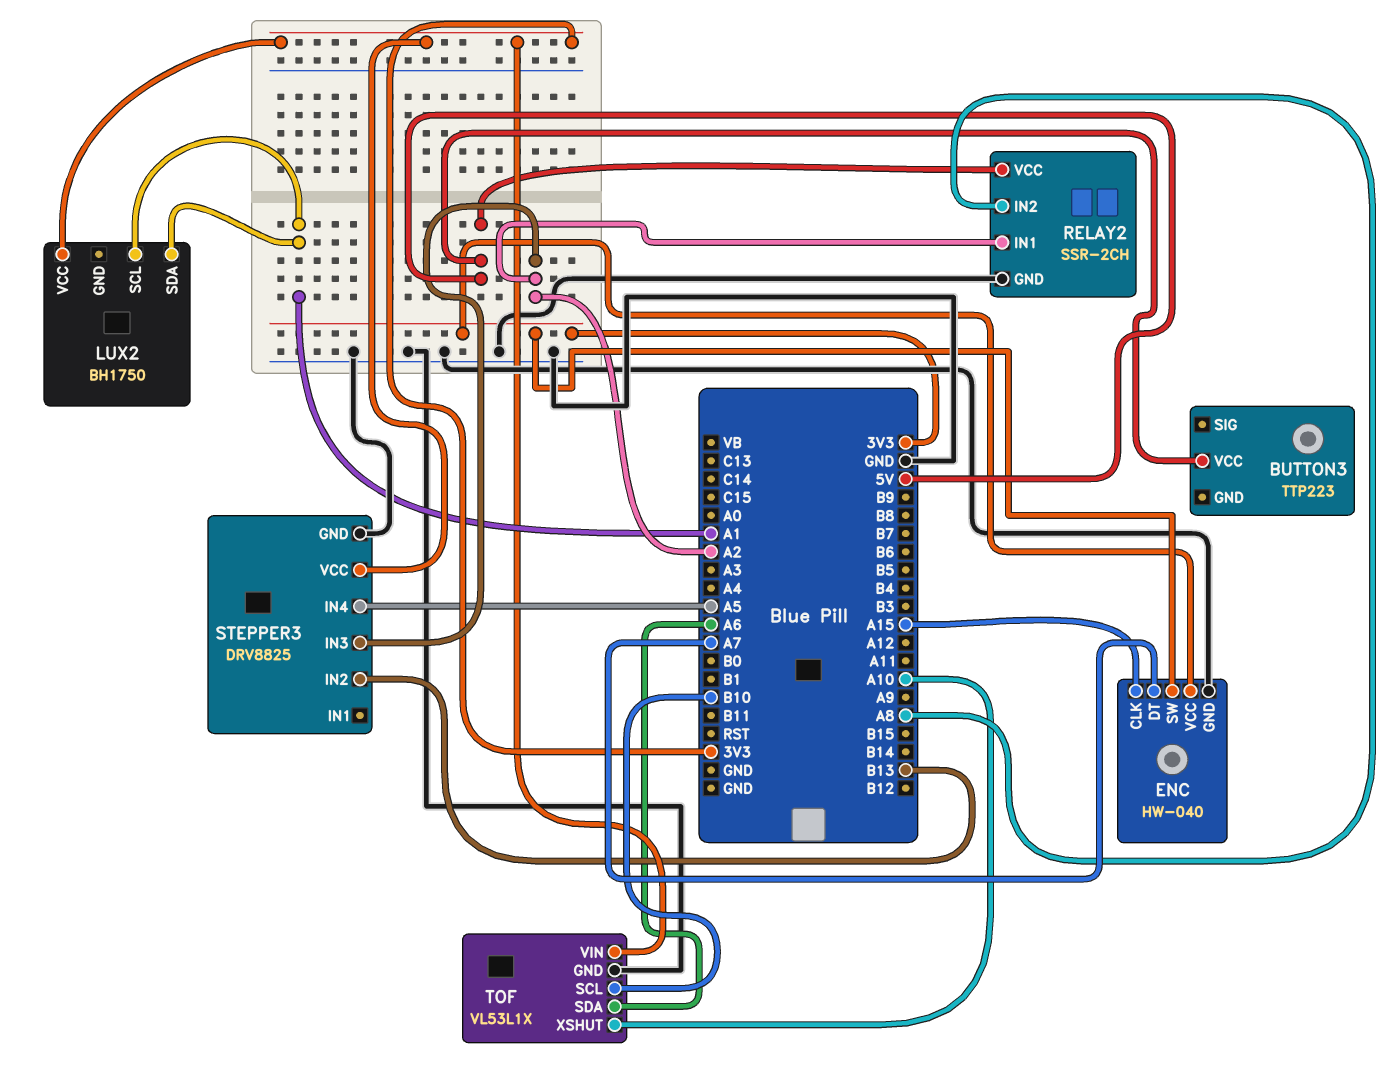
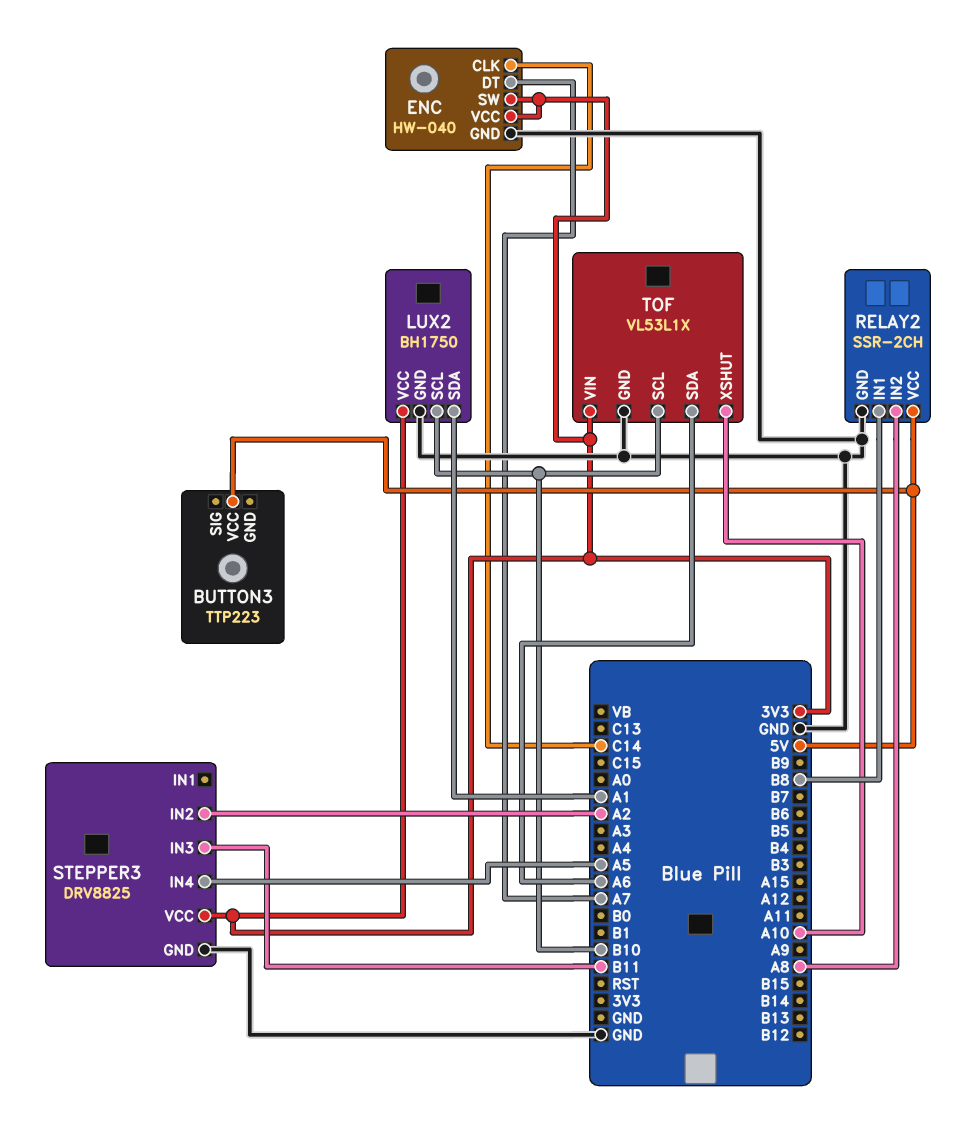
ENC pin CLK: A15 -> C14
LUX2 pin GND: none -> GND
LUX2 pin SCL: A1 -> B10
RELAY2 pin IN1: A2 -> B8
STEPPER3 pin IN2: B13 -> A2
STEPPER3 pin IN3: A2 -> B11

